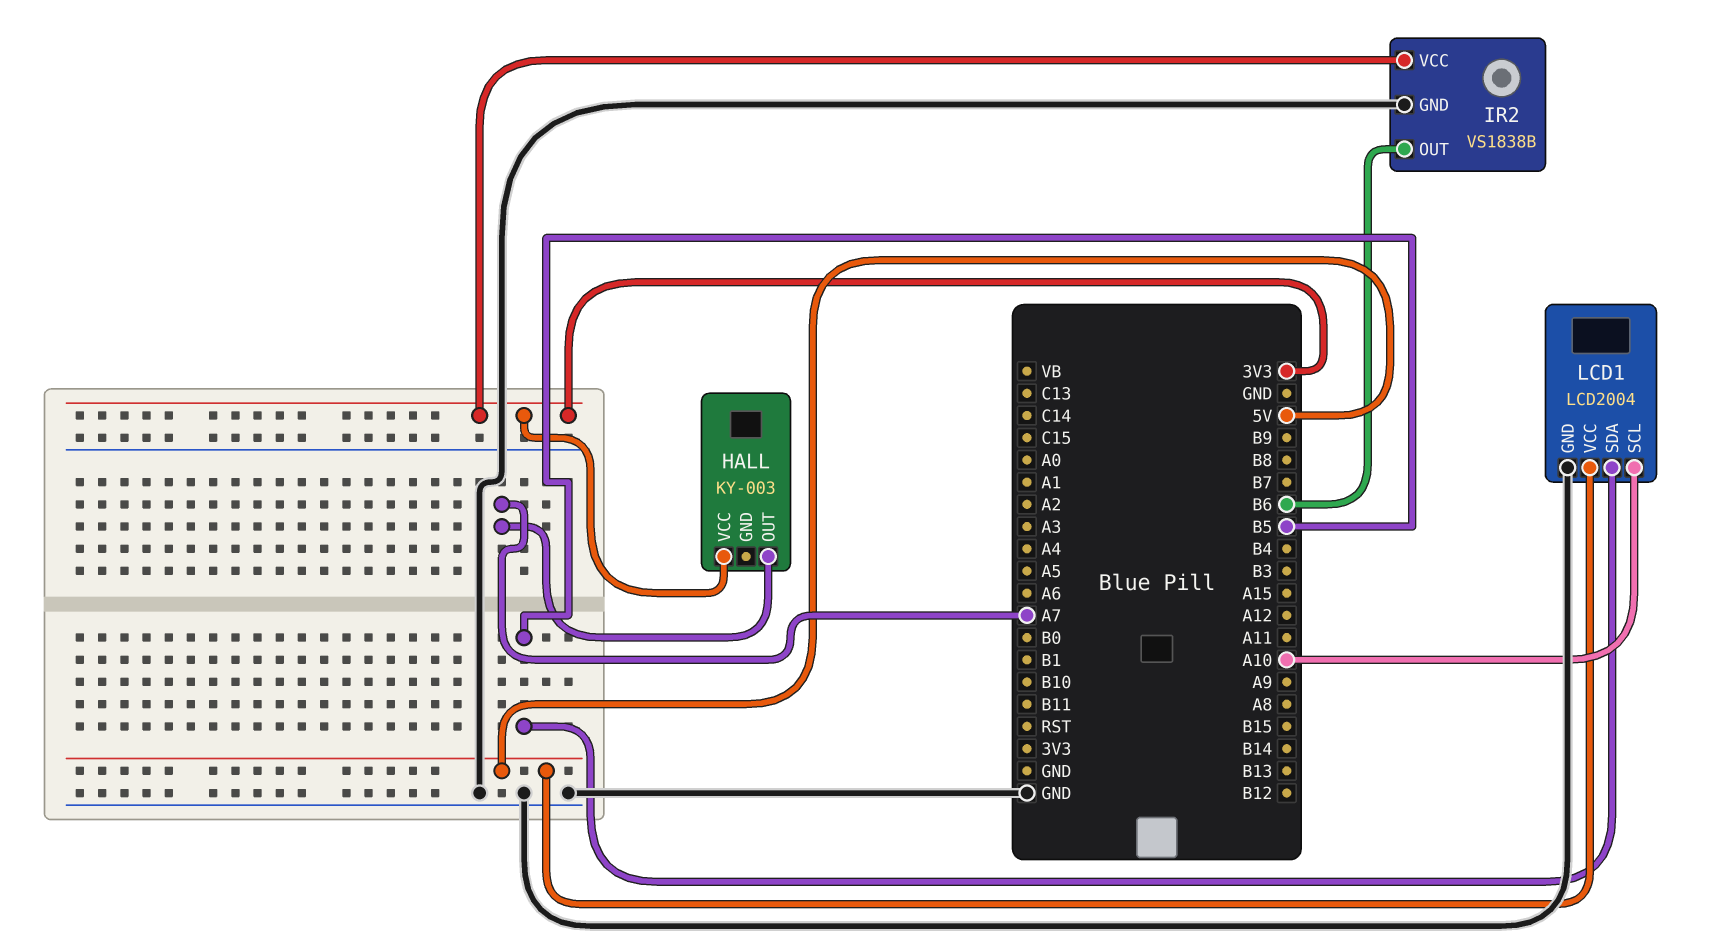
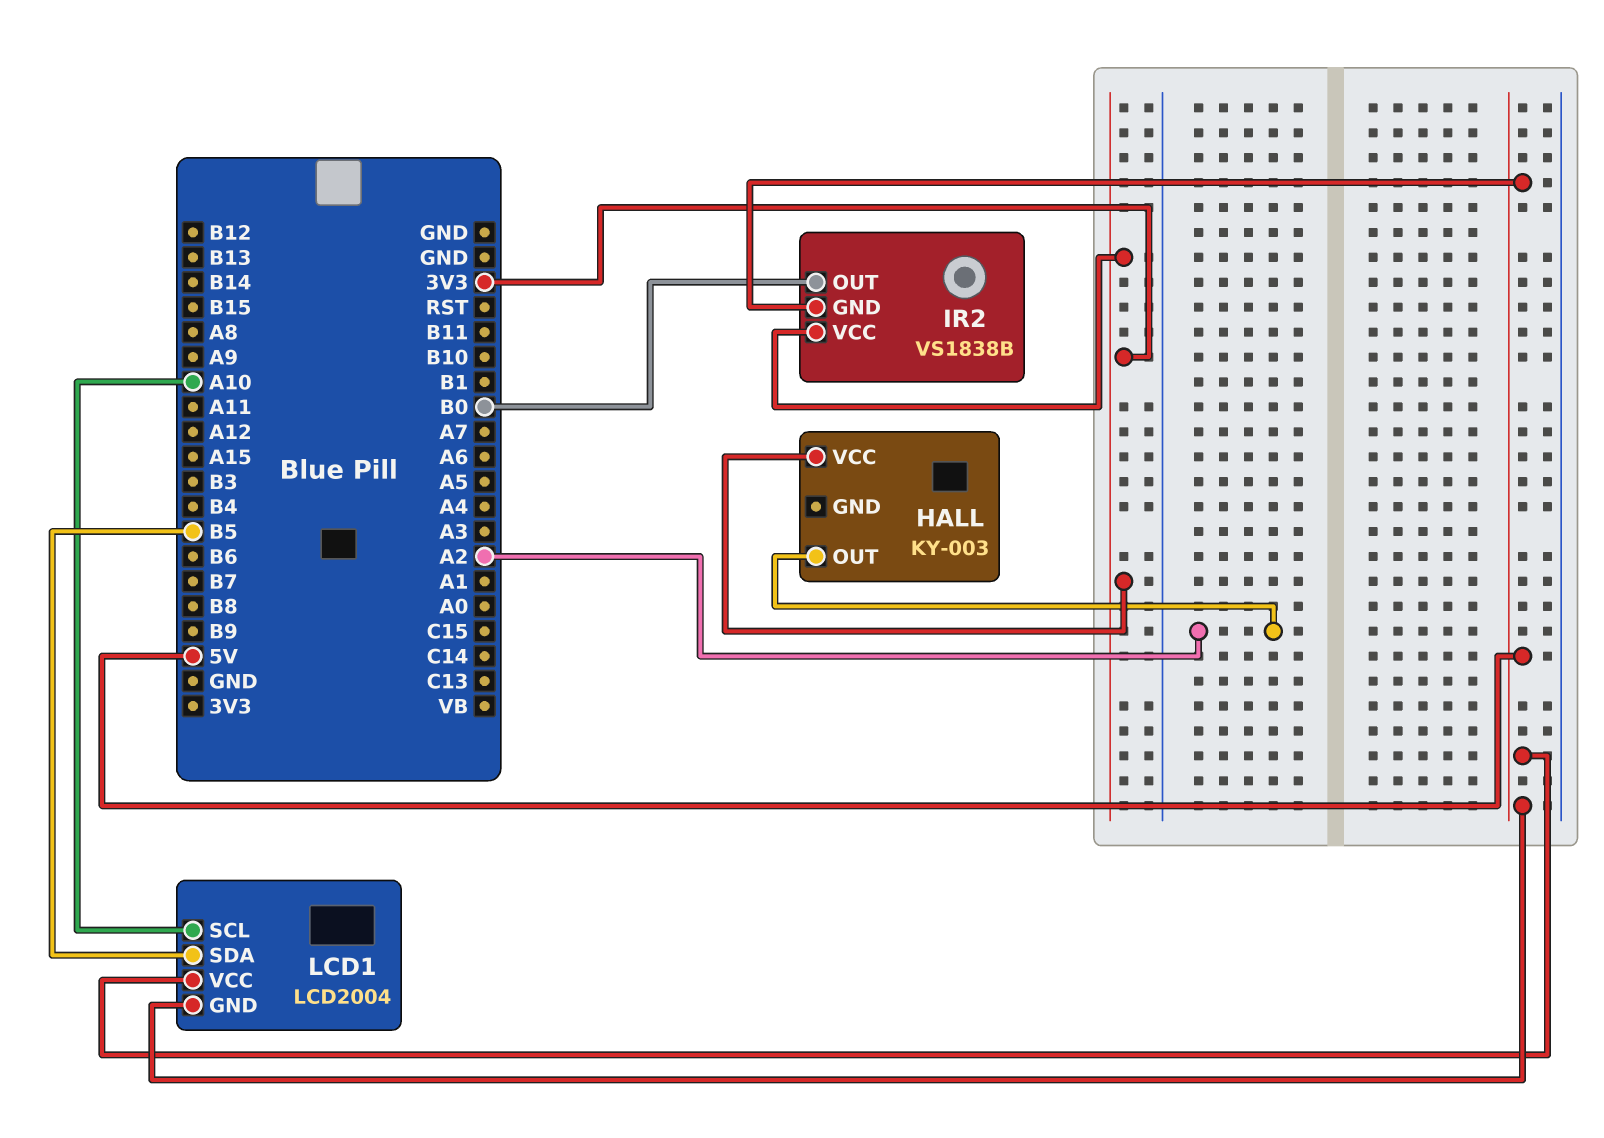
HALL pin OUT: A7 -> A2
IR2 pin GND: GND -> 5V
IR2 pin OUT: B6 -> B0
LCD1 pin GND: GND -> 5V

